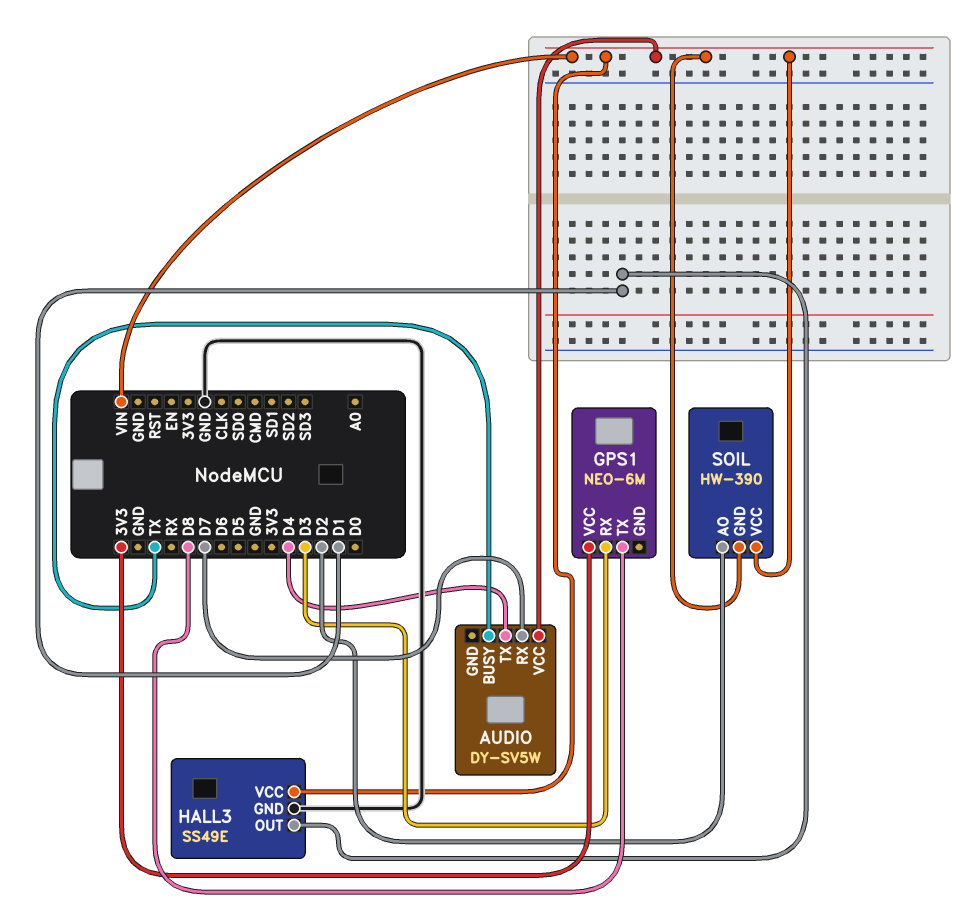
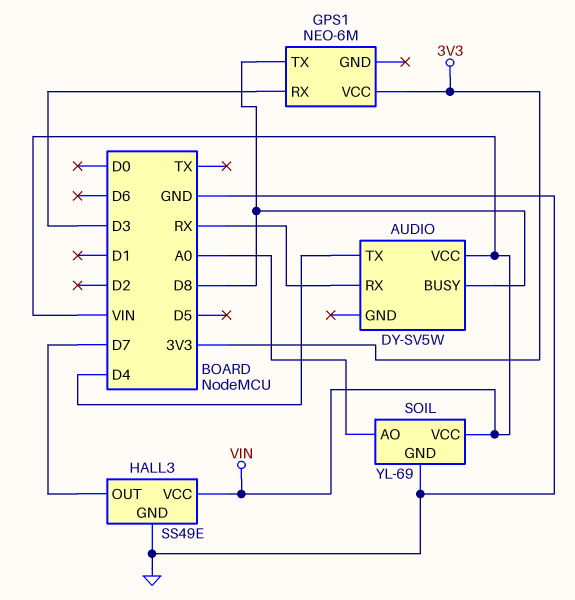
AUDIO pin BUSY: TX -> D8
AUDIO pin RX: D7 -> RX
HALL3 pin OUT: D1 -> D7
SOIL: HW-390 -> YL-69
SOIL pin AO: D2 -> A0
SOIL pin GND: VIN -> GND

